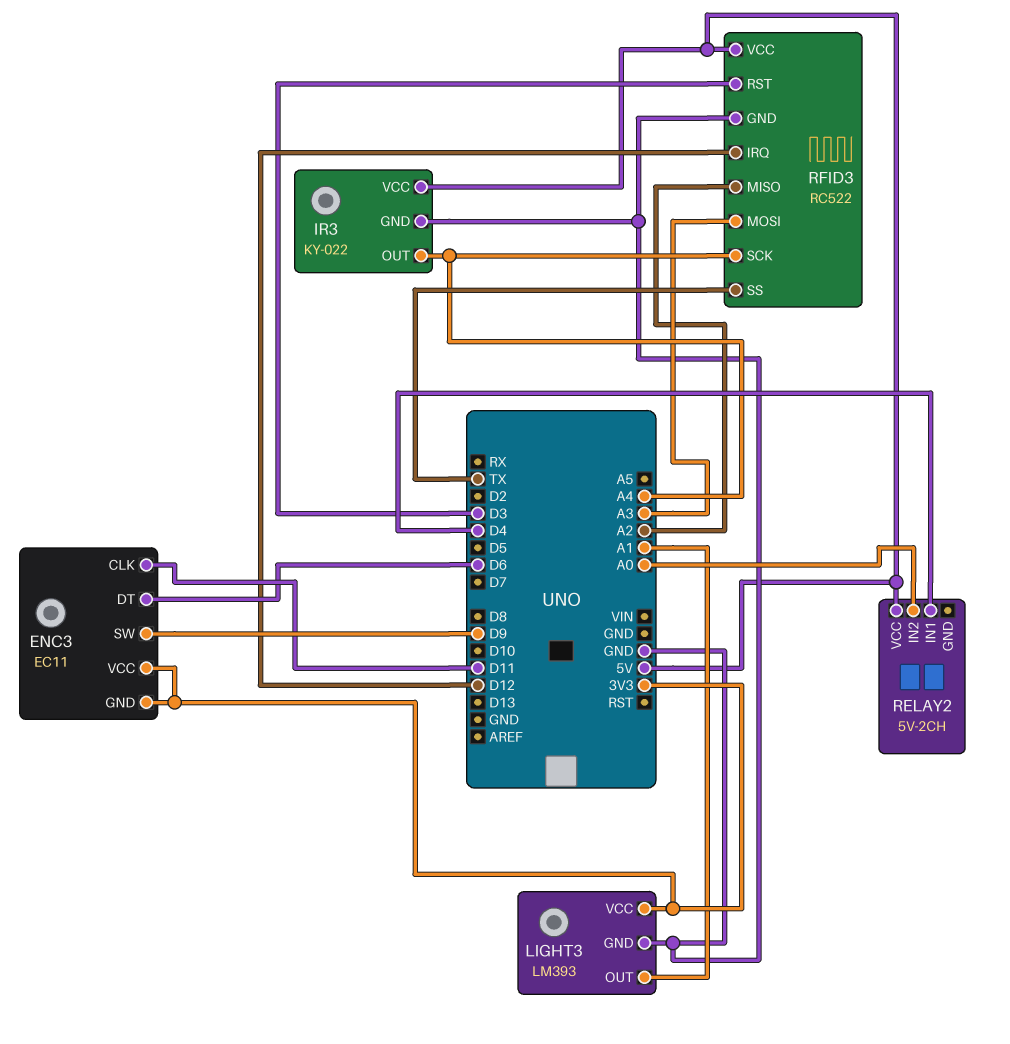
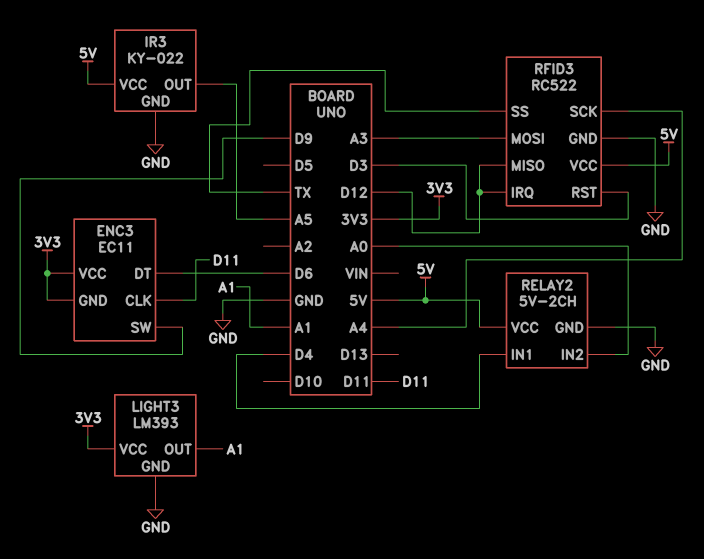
IR3 pin OUT: A4 -> A5
RELAY2 pin GND: none -> GND
RFID3 pin MISO: A2 -> D12

